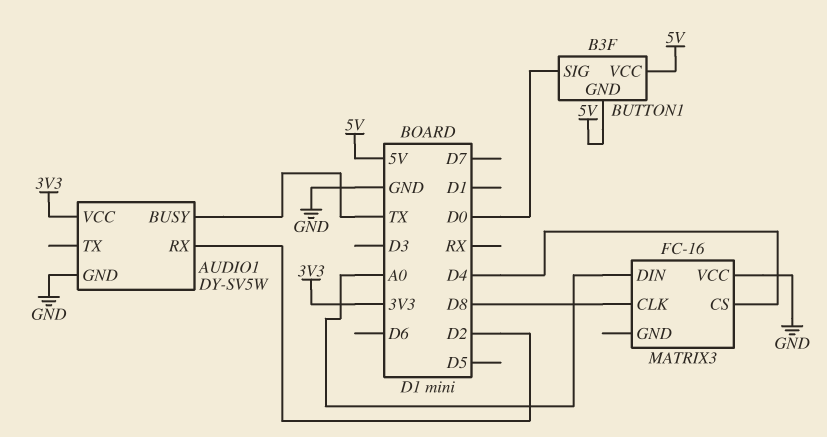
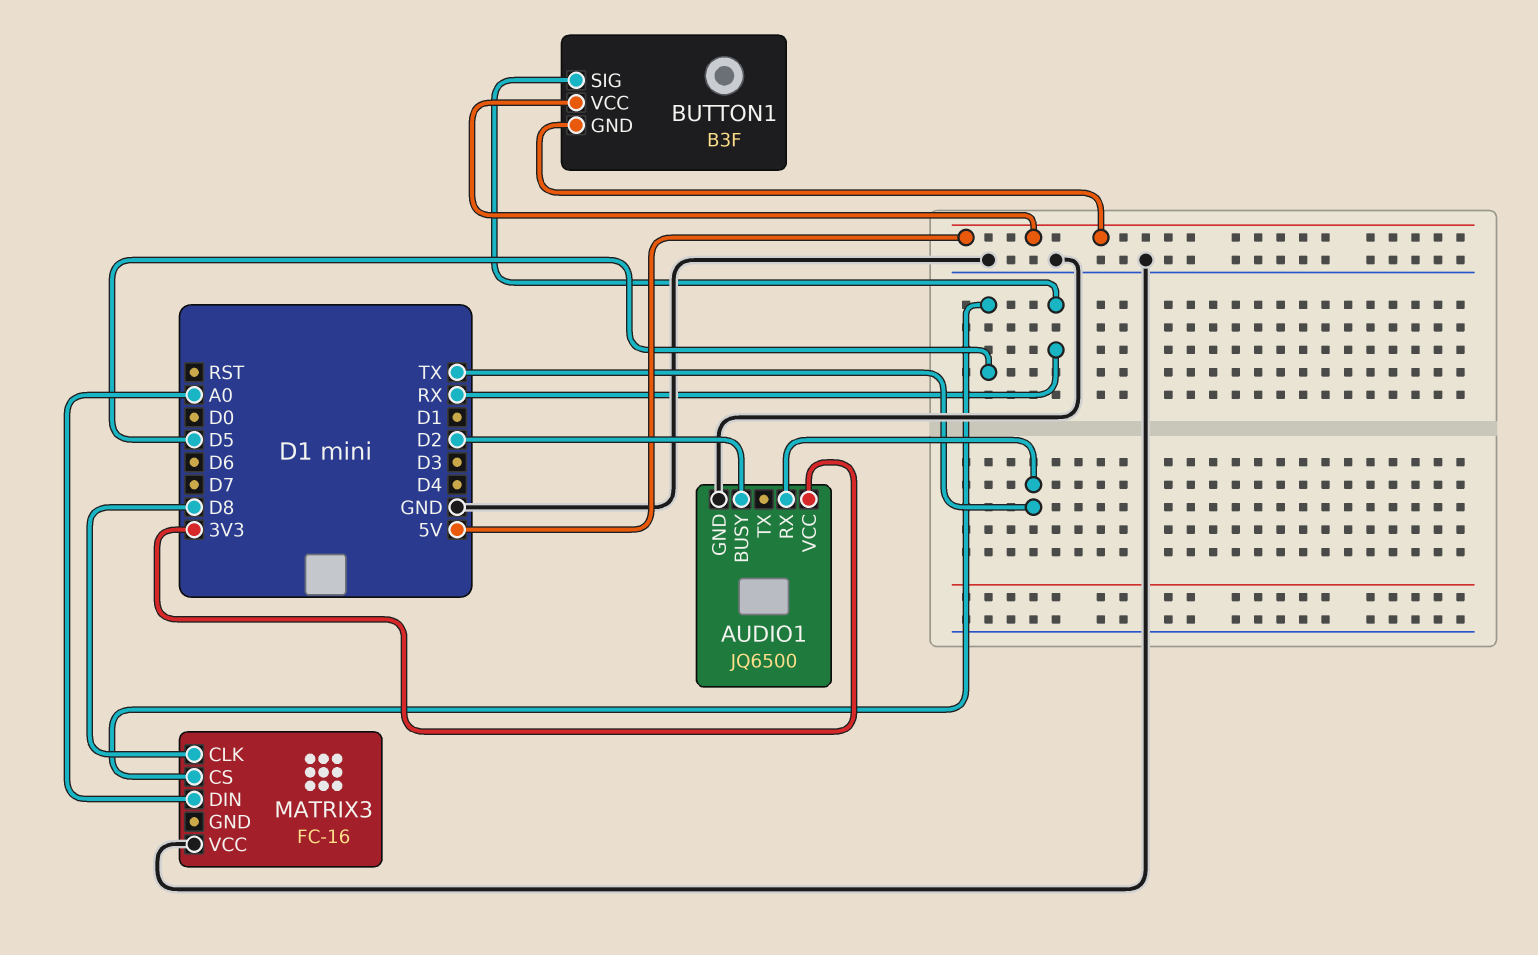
AUDIO1: DY-SV5W -> JQ6500
AUDIO1 pin BUSY: TX -> D2
AUDIO1 pin RX: D2 -> TX
BUTTON1 pin SIG: D0 -> RX
MATRIX3 pin CS: D4 -> D5

